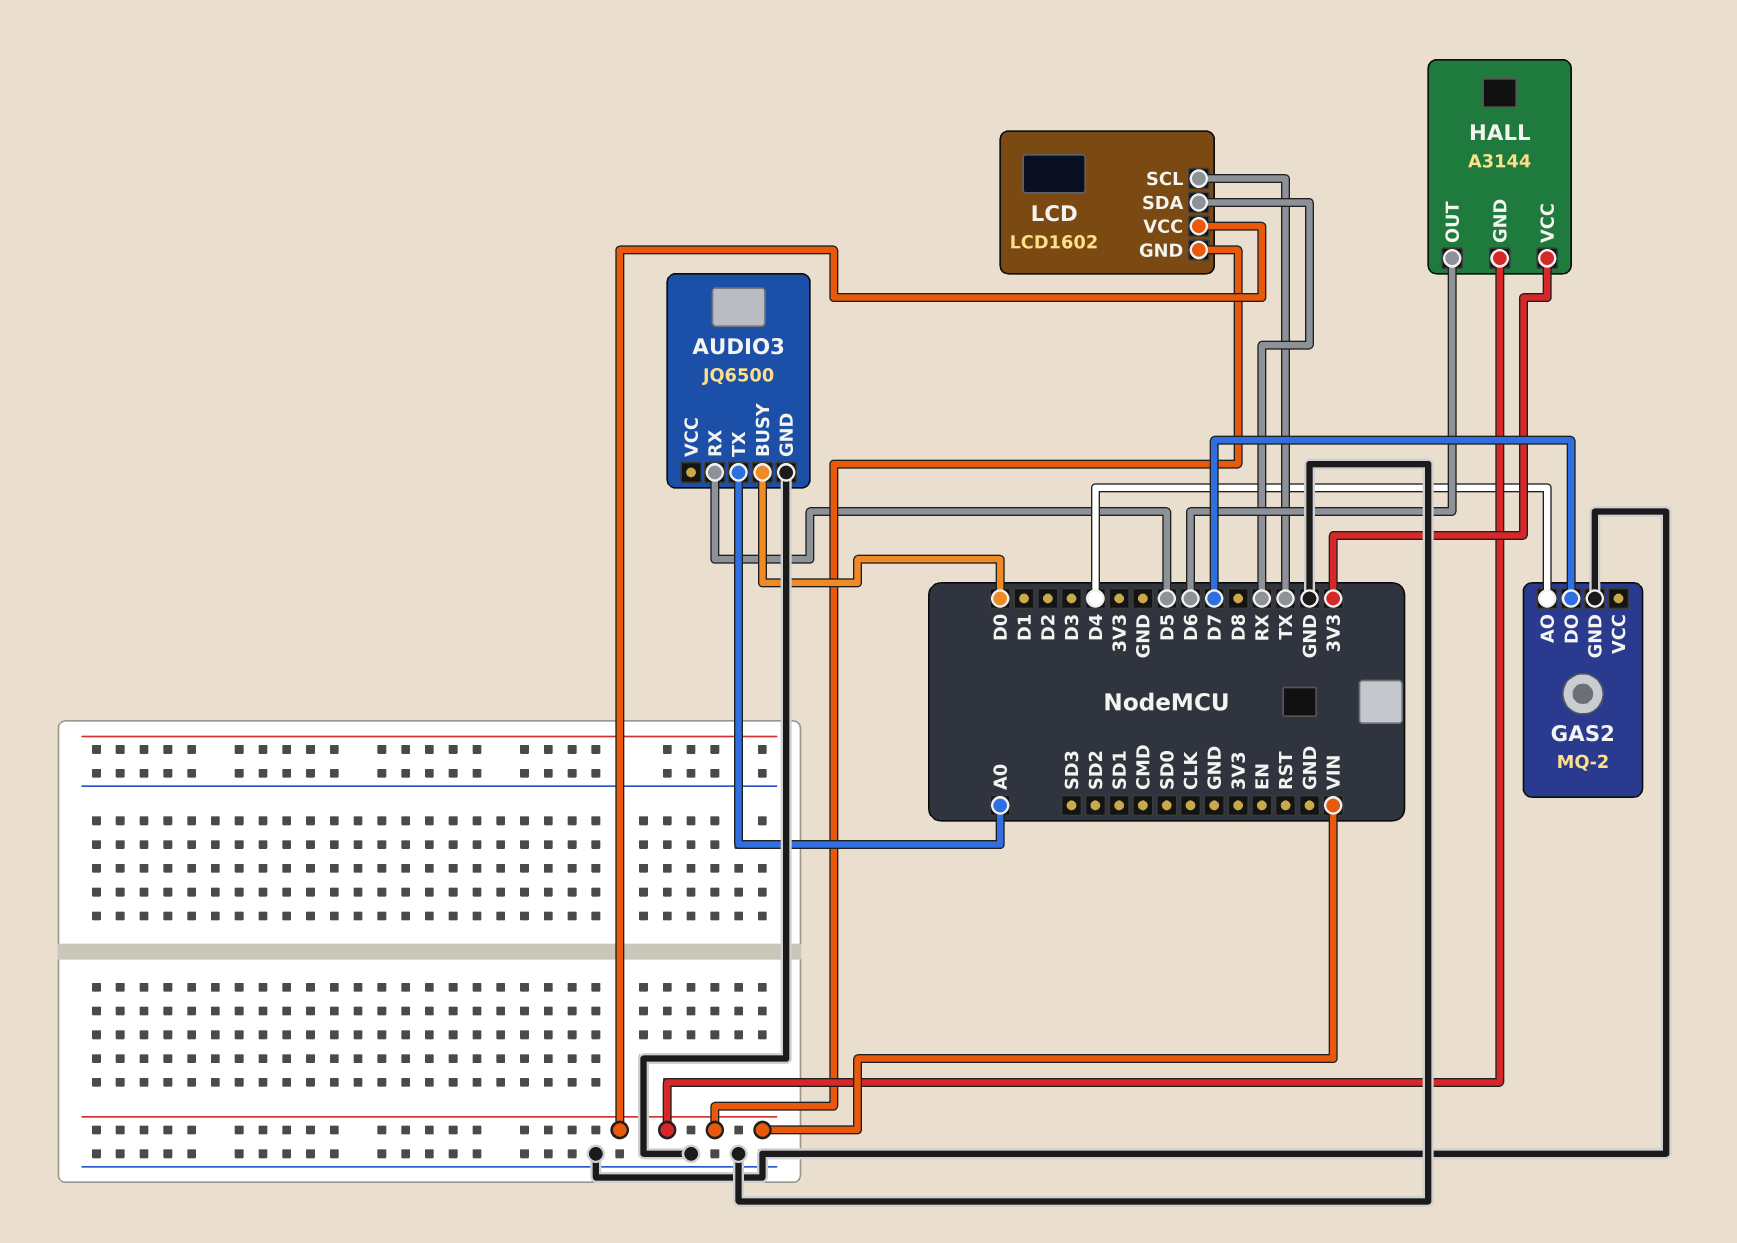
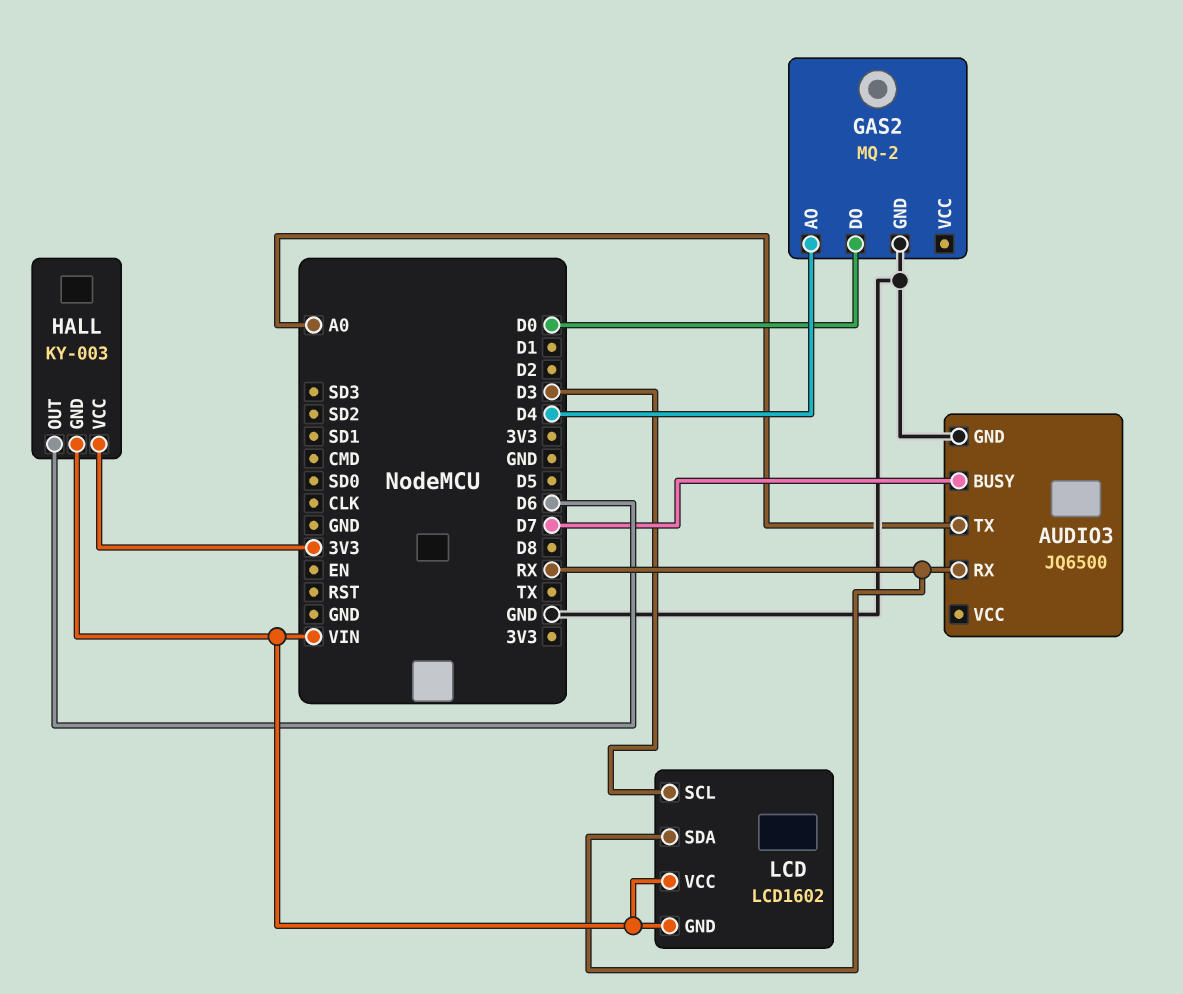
AUDIO3 pin BUSY: D0 -> D7
AUDIO3 pin RX: D5 -> RX
GAS2 pin DO: D7 -> D0
HALL: A3144 -> KY-003
LCD pin SCL: TX -> D3

